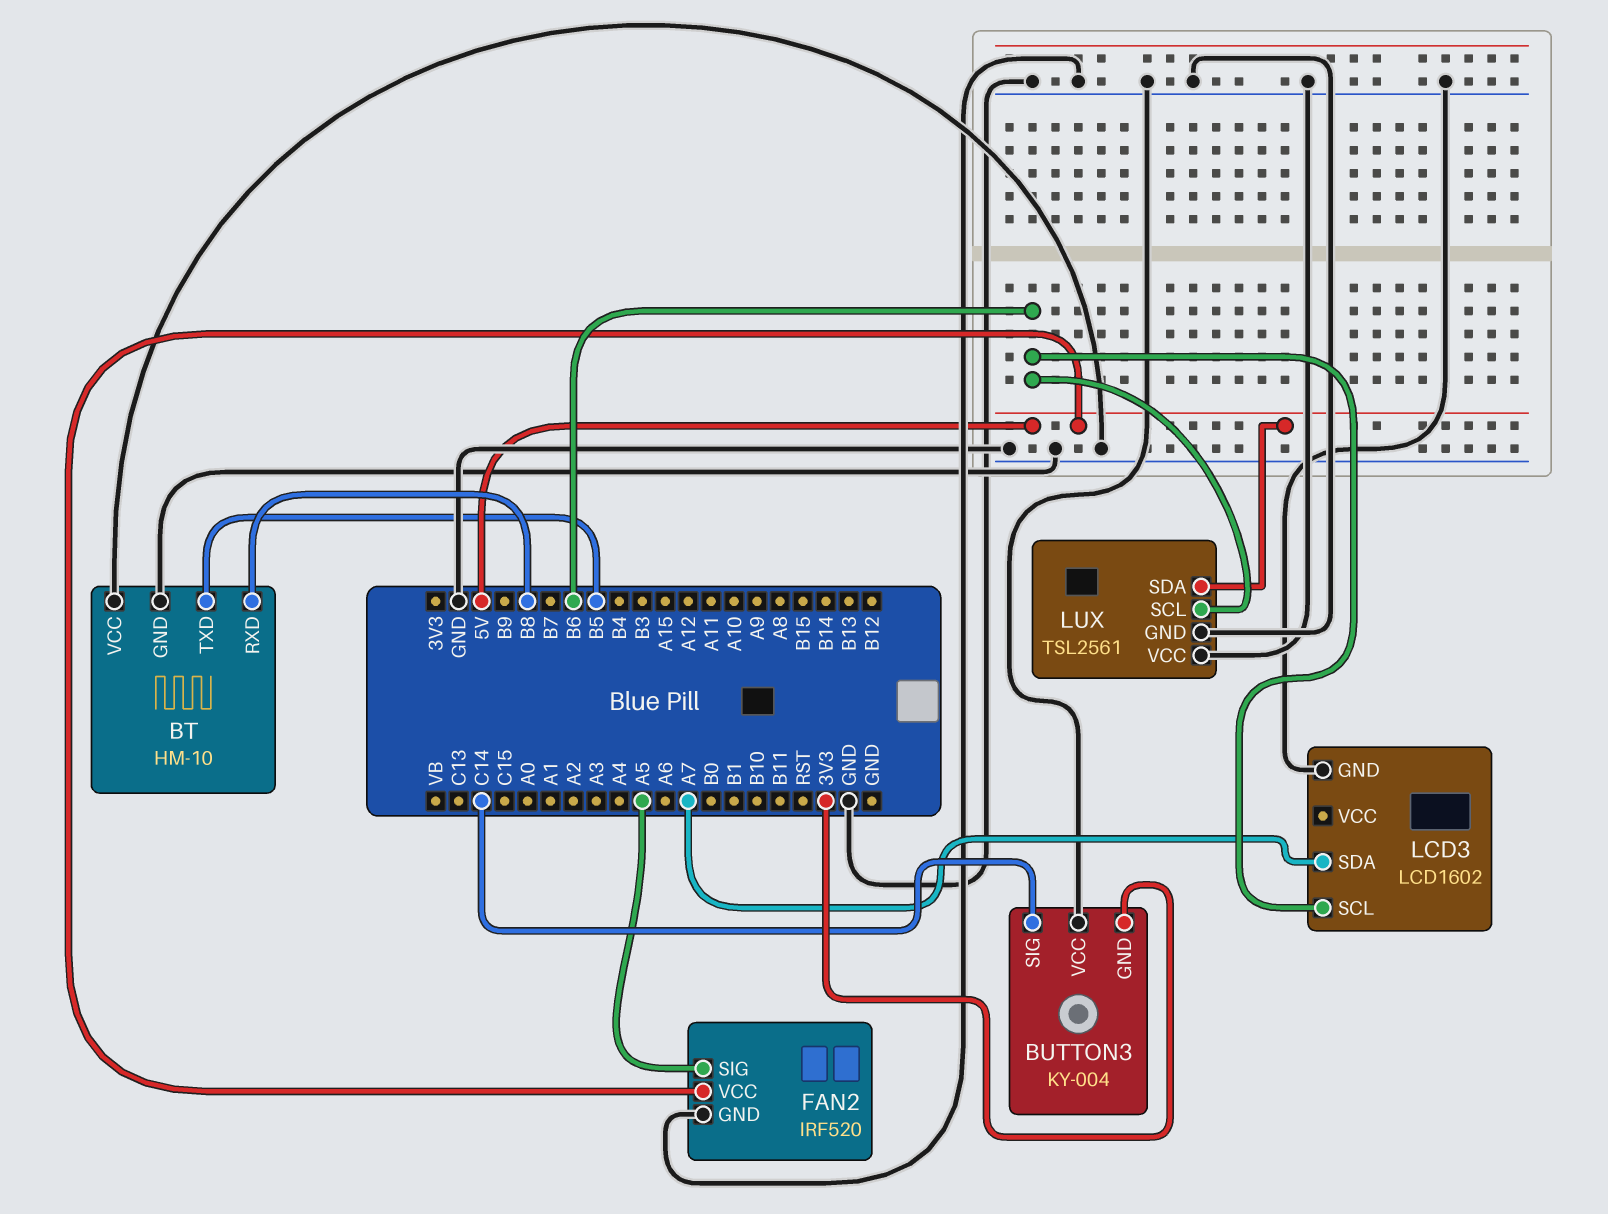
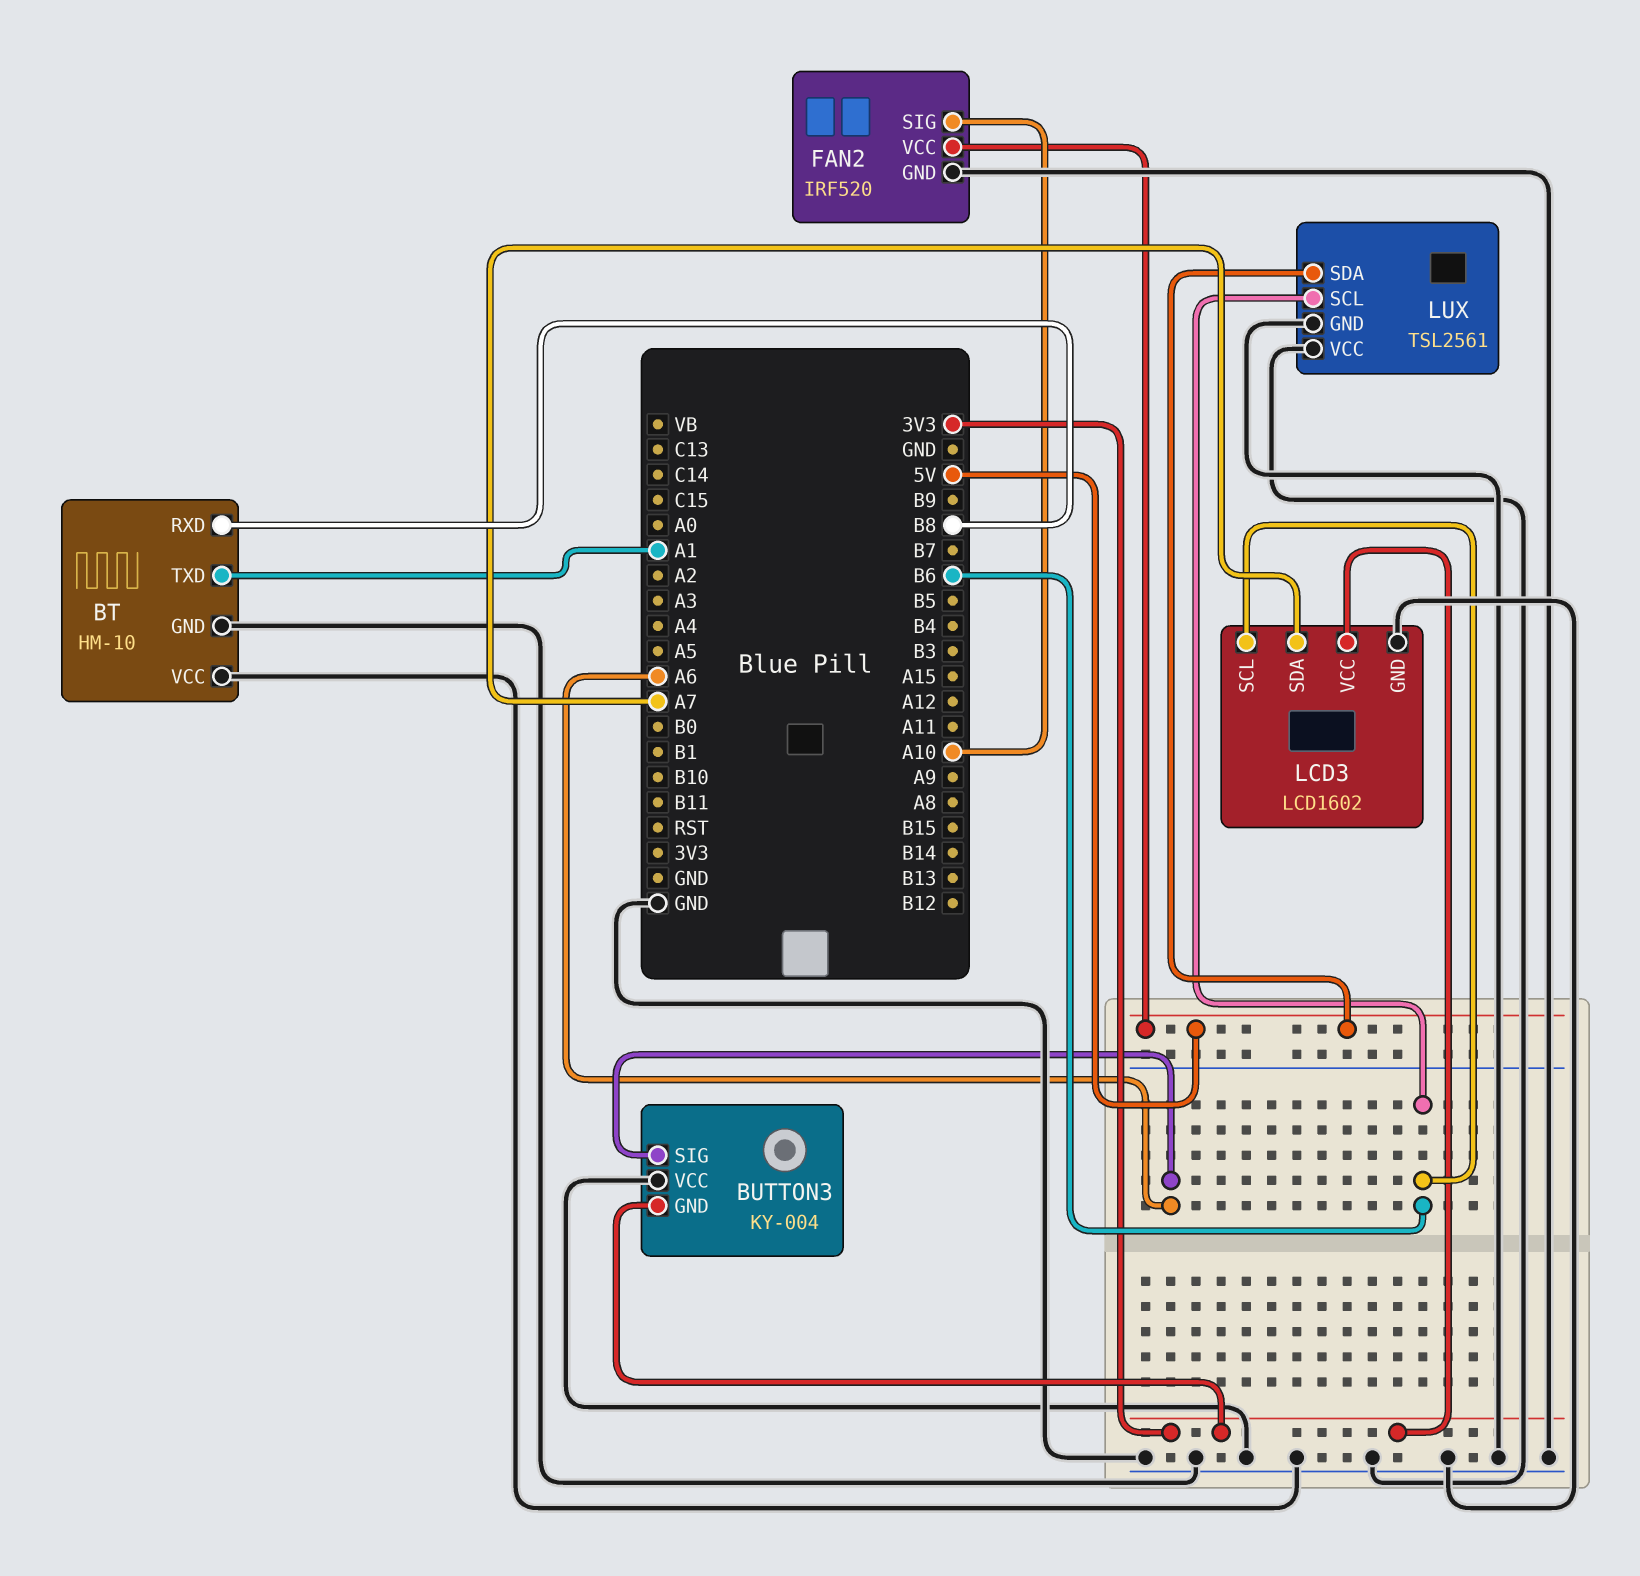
BT pin TXD: B5 -> A1
BUTTON3 pin SIG: C14 -> A6
FAN2 pin SIG: A5 -> A10
LCD3 pin VCC: none -> 3V3

